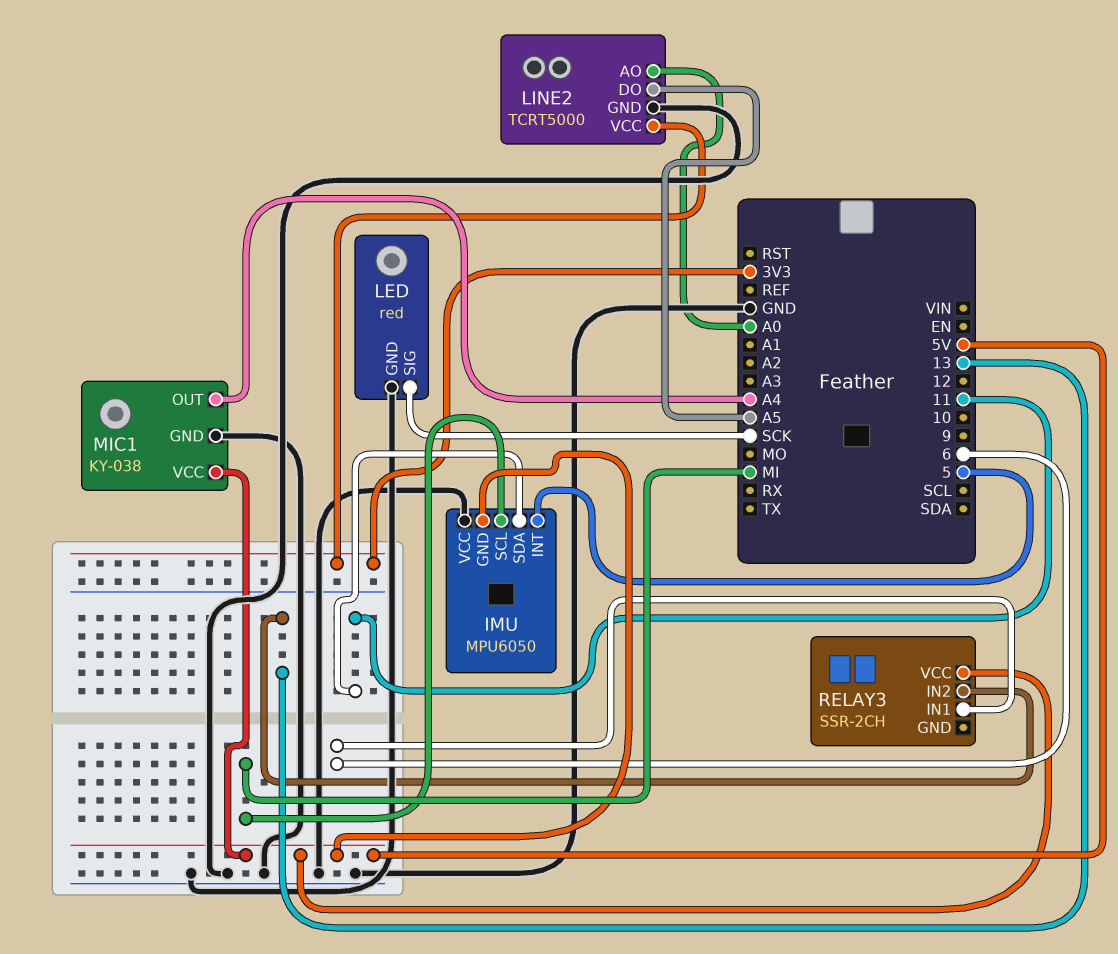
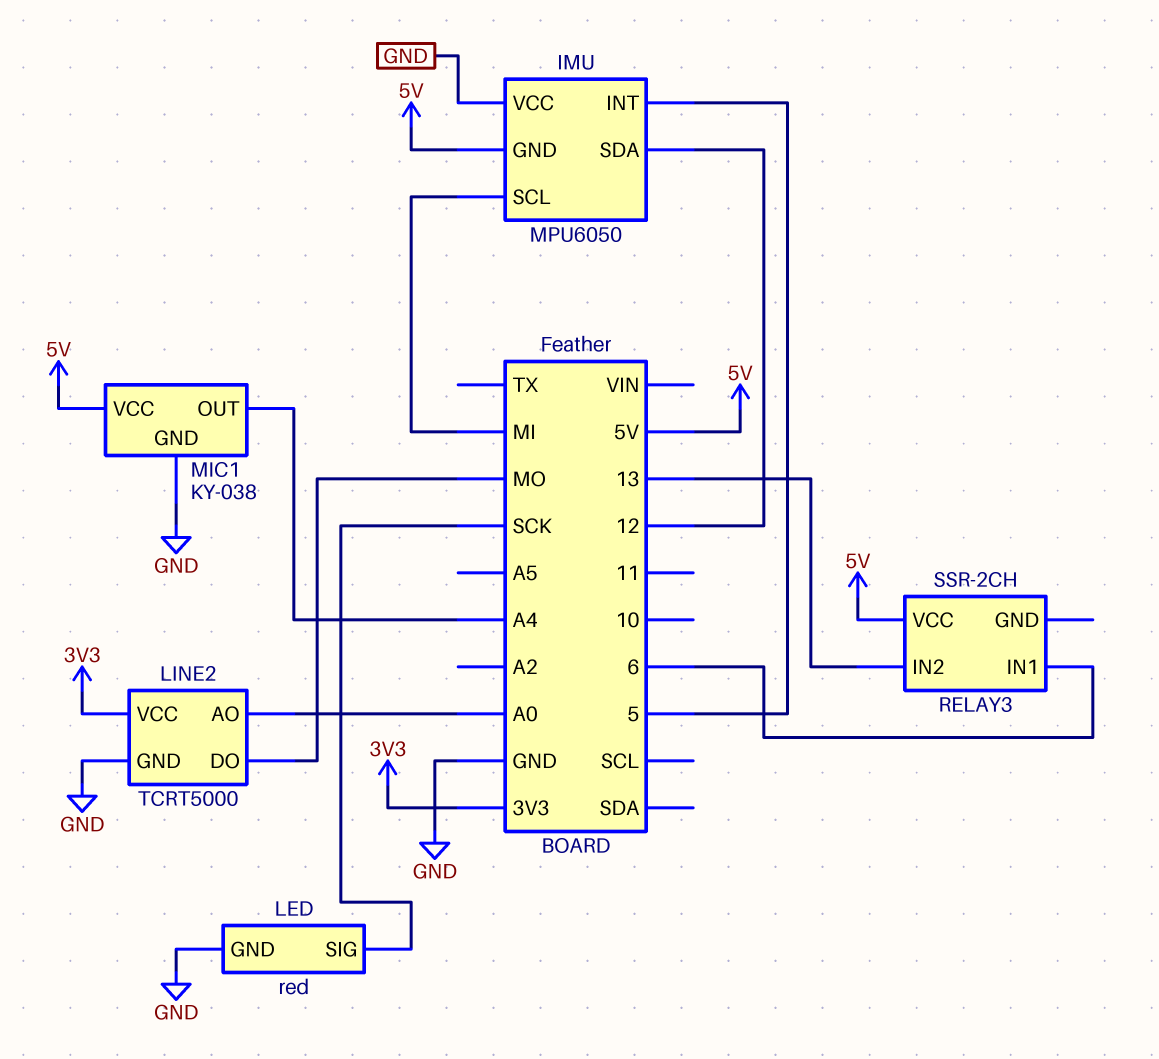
IMU pin SDA: 11 -> 12
LINE2 pin DO: A5 -> MO

